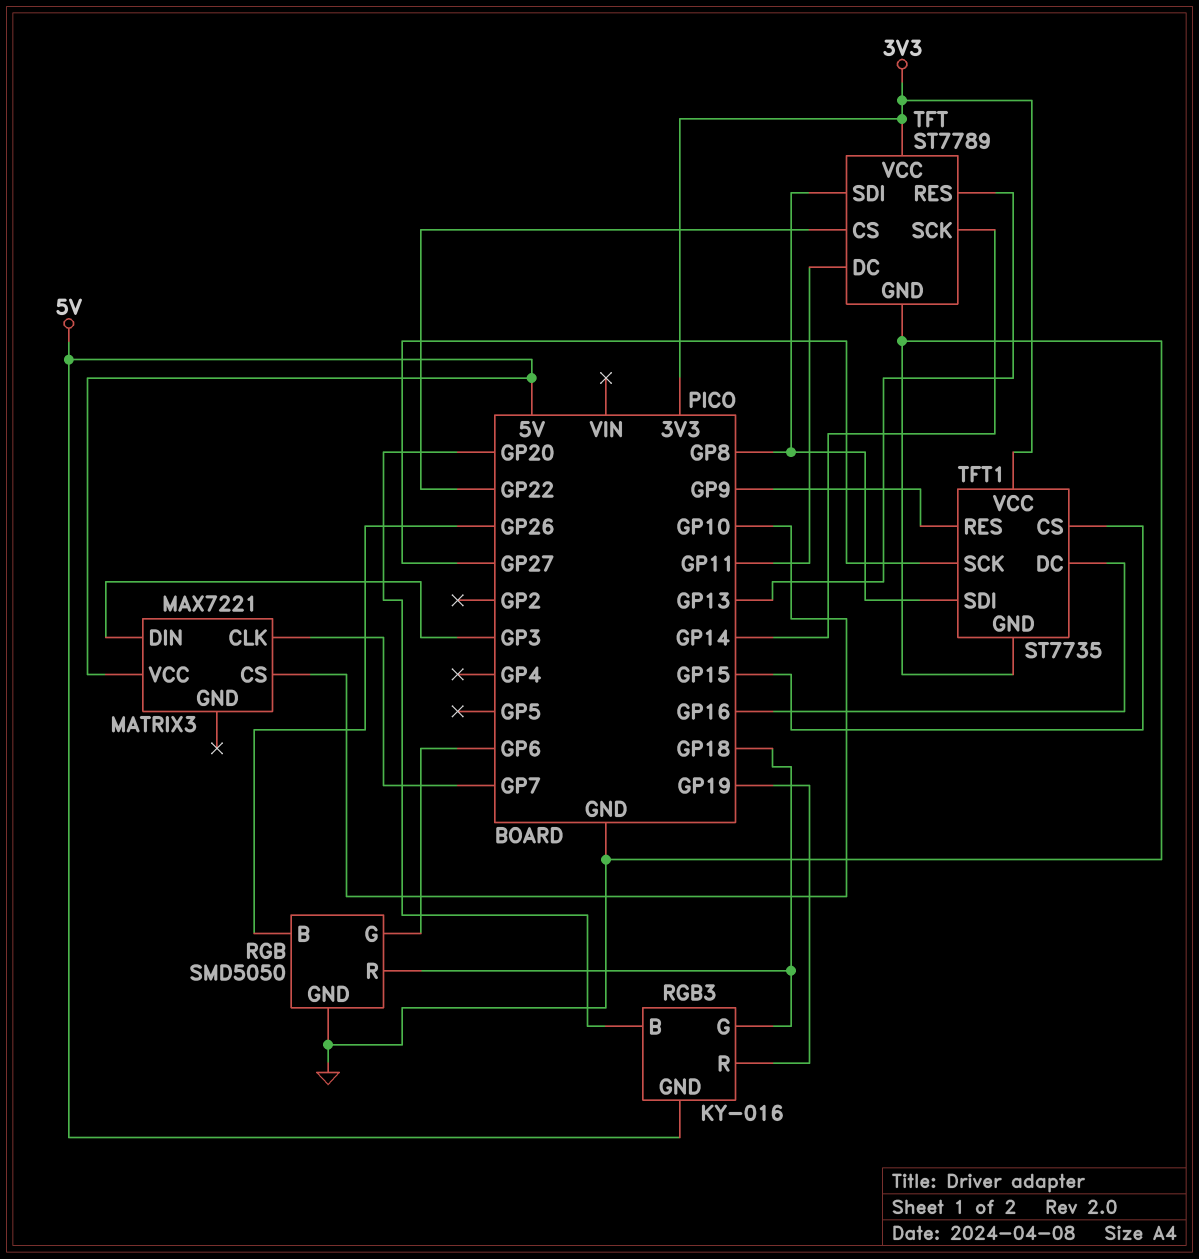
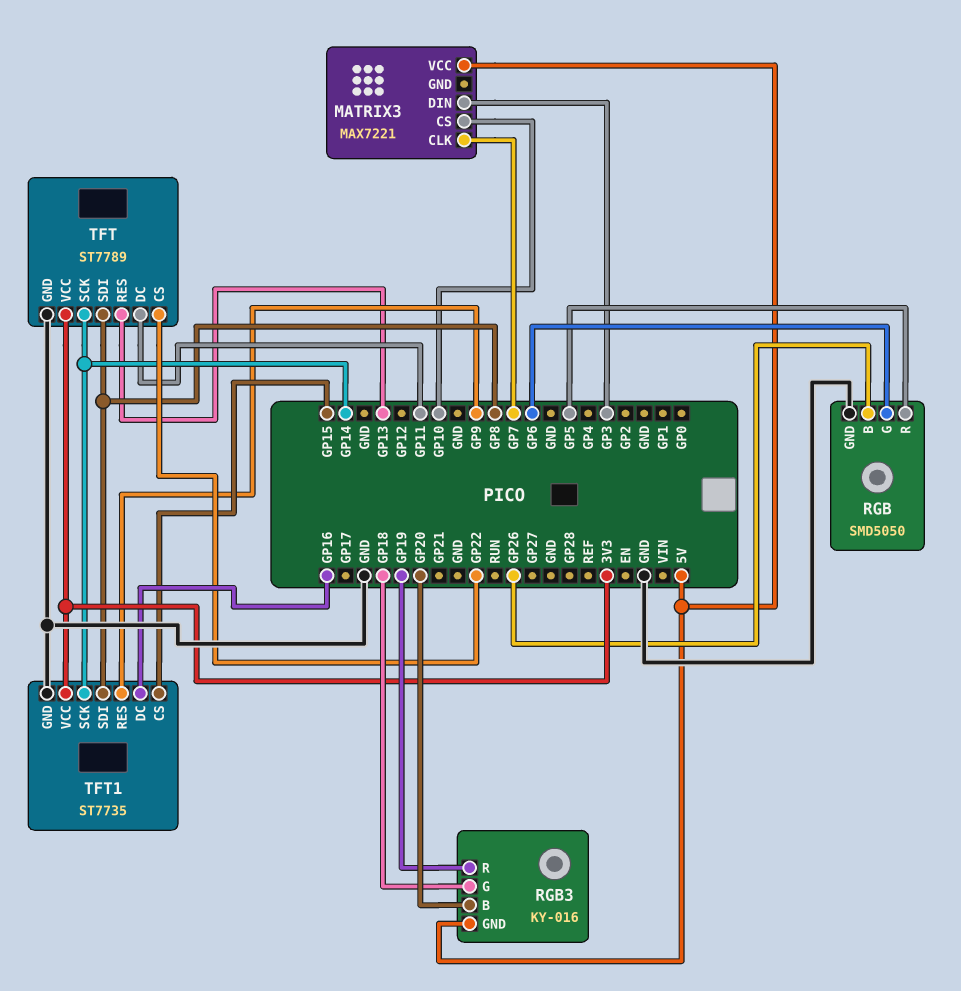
RGB pin R: GP18 -> GP5
TFT1 pin SCK: GP27 -> GP14

